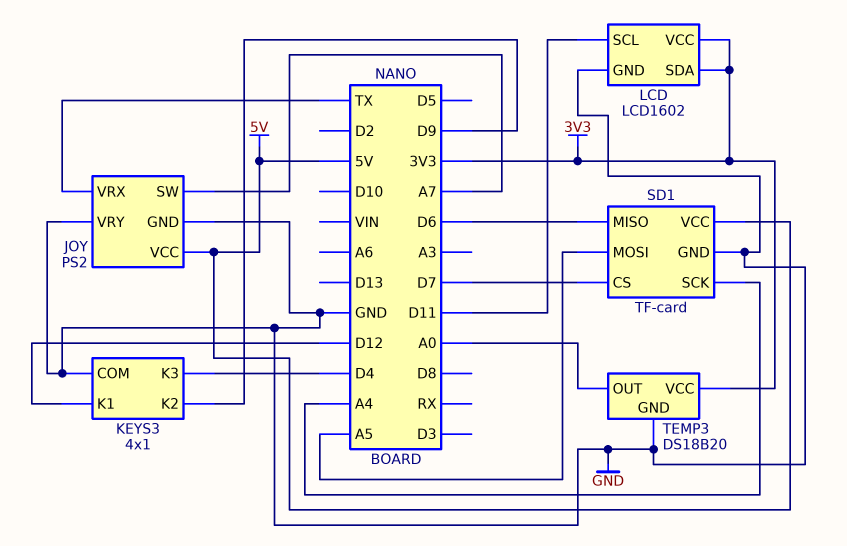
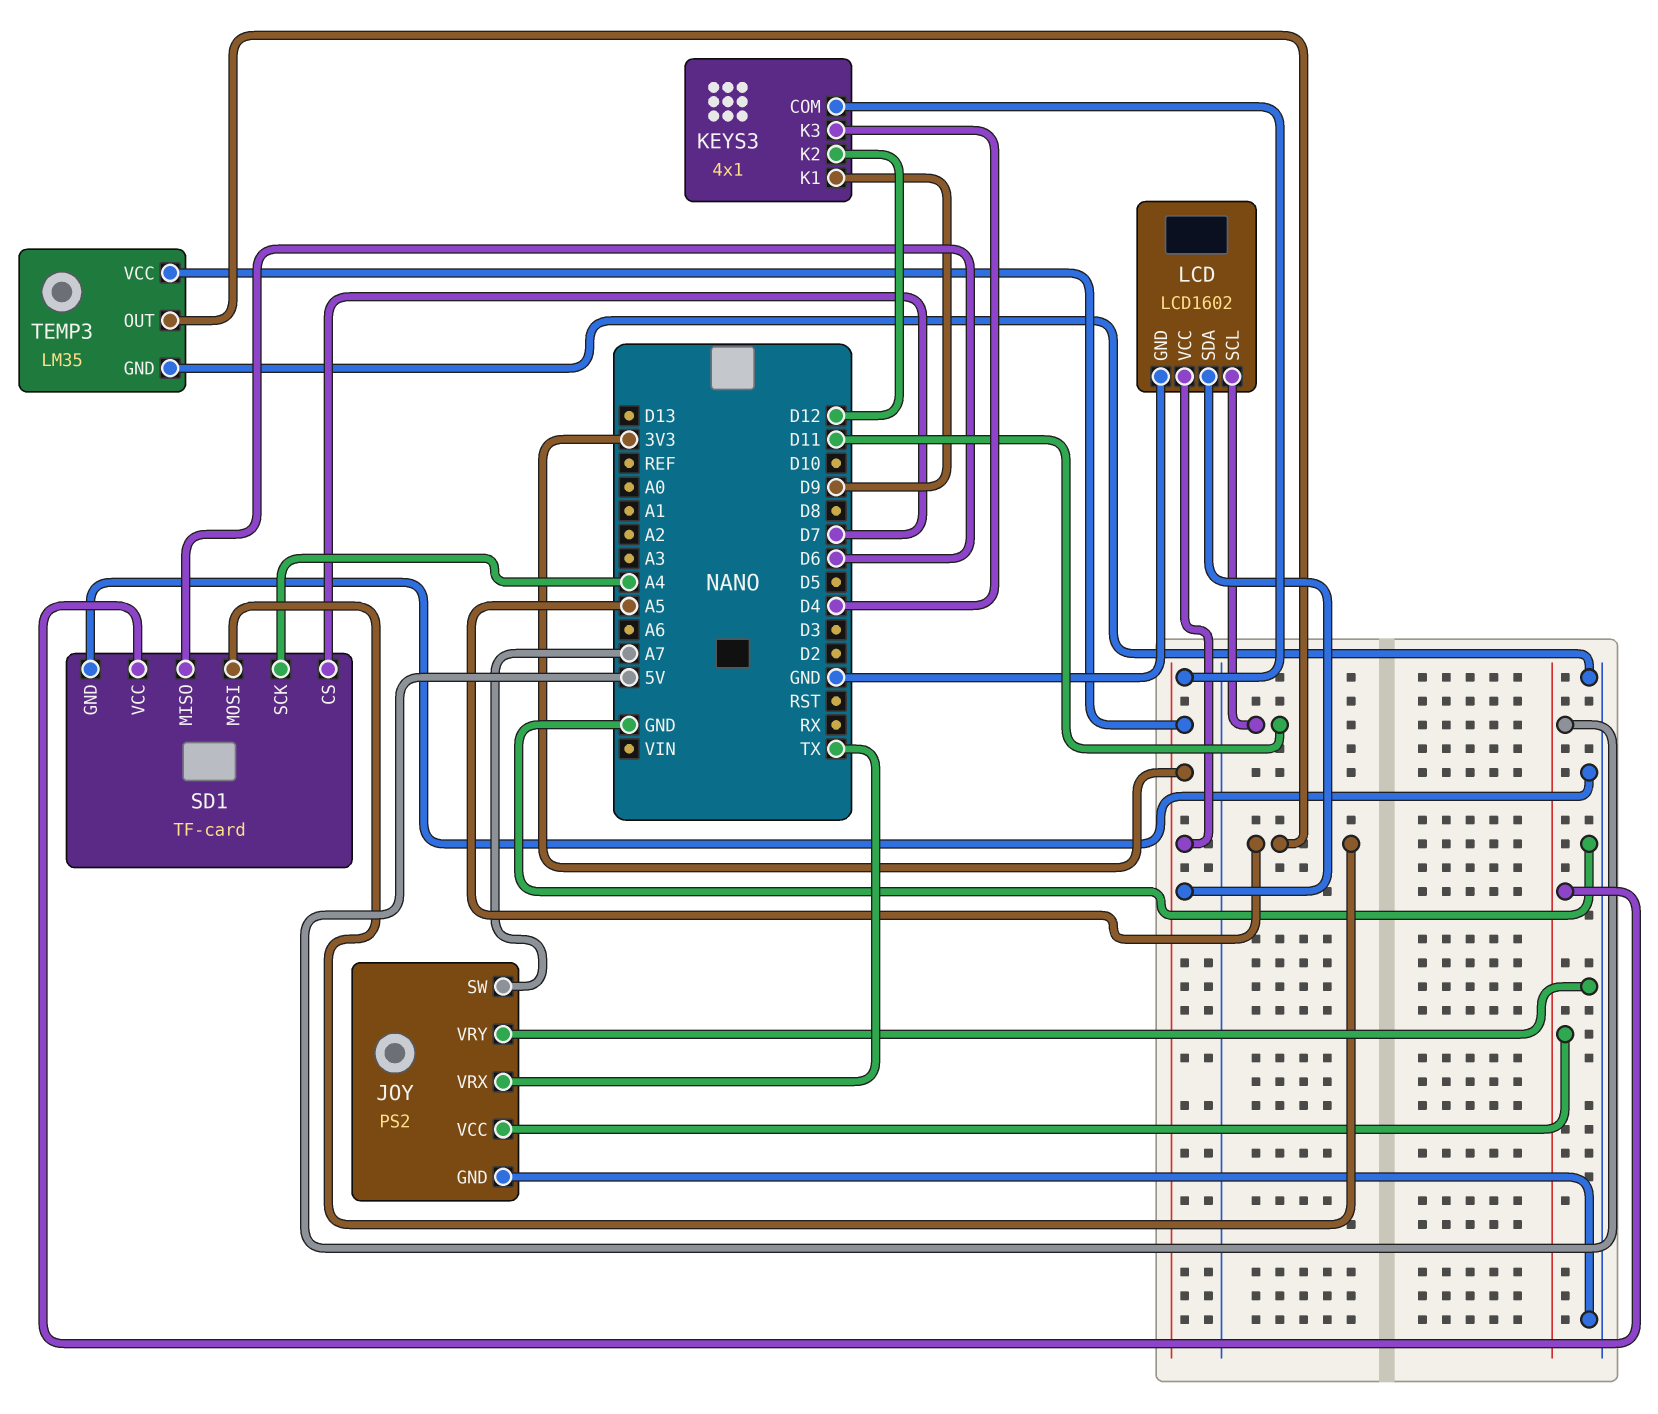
KEYS3 pin COM: GND -> 3V3
KEYS3 pin K1: D12 -> D9
KEYS3 pin K2: D9 -> D12
TEMP3: DS18B20 -> LM35
TEMP3 pin OUT: A0 -> A5

